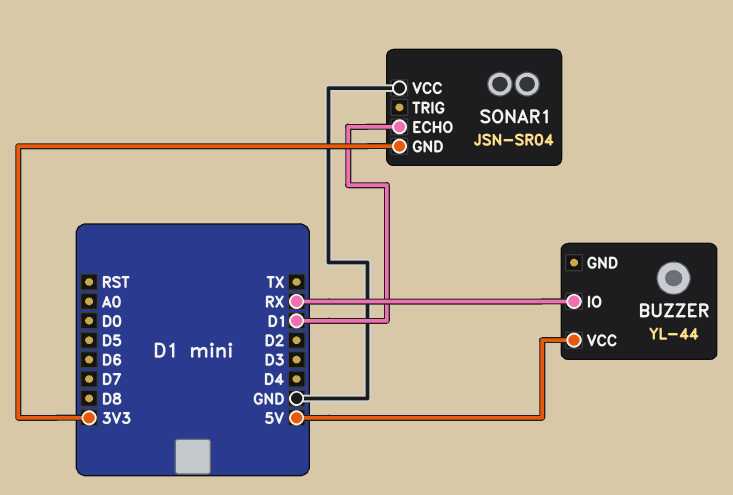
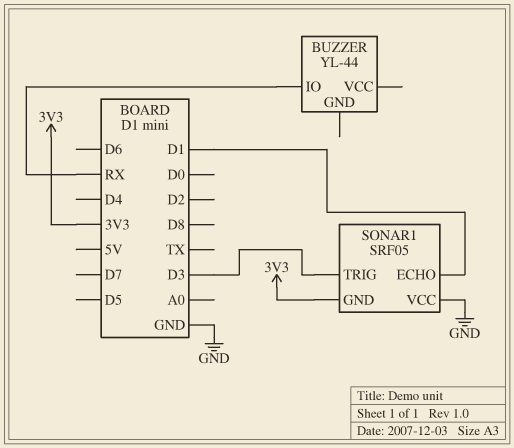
BUZZER pin VCC: 5V -> none
SONAR1: JSN-SR04 -> SRF05
SONAR1 pin TRIG: none -> D3

